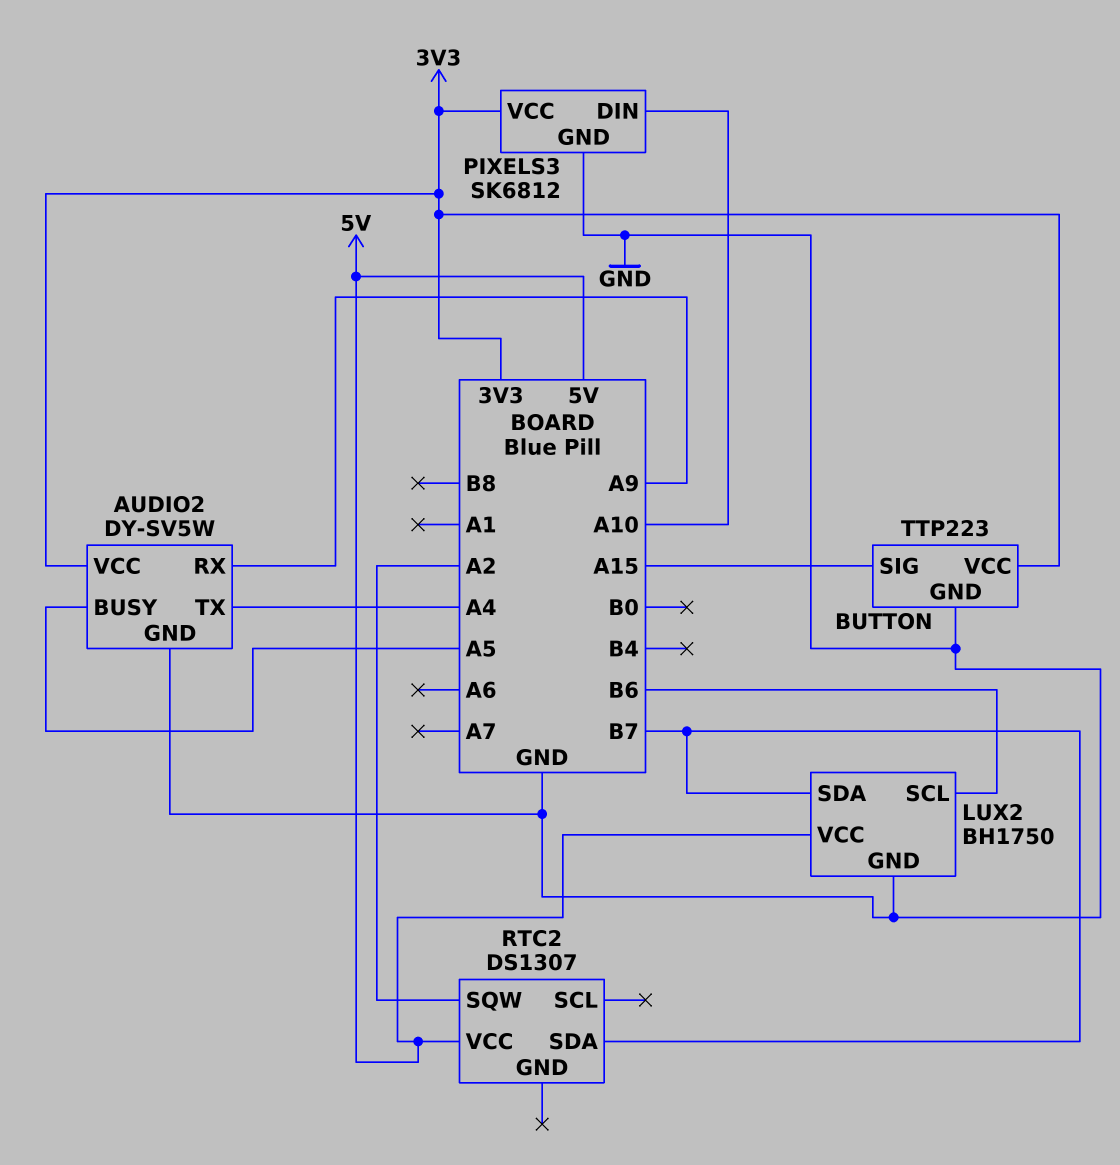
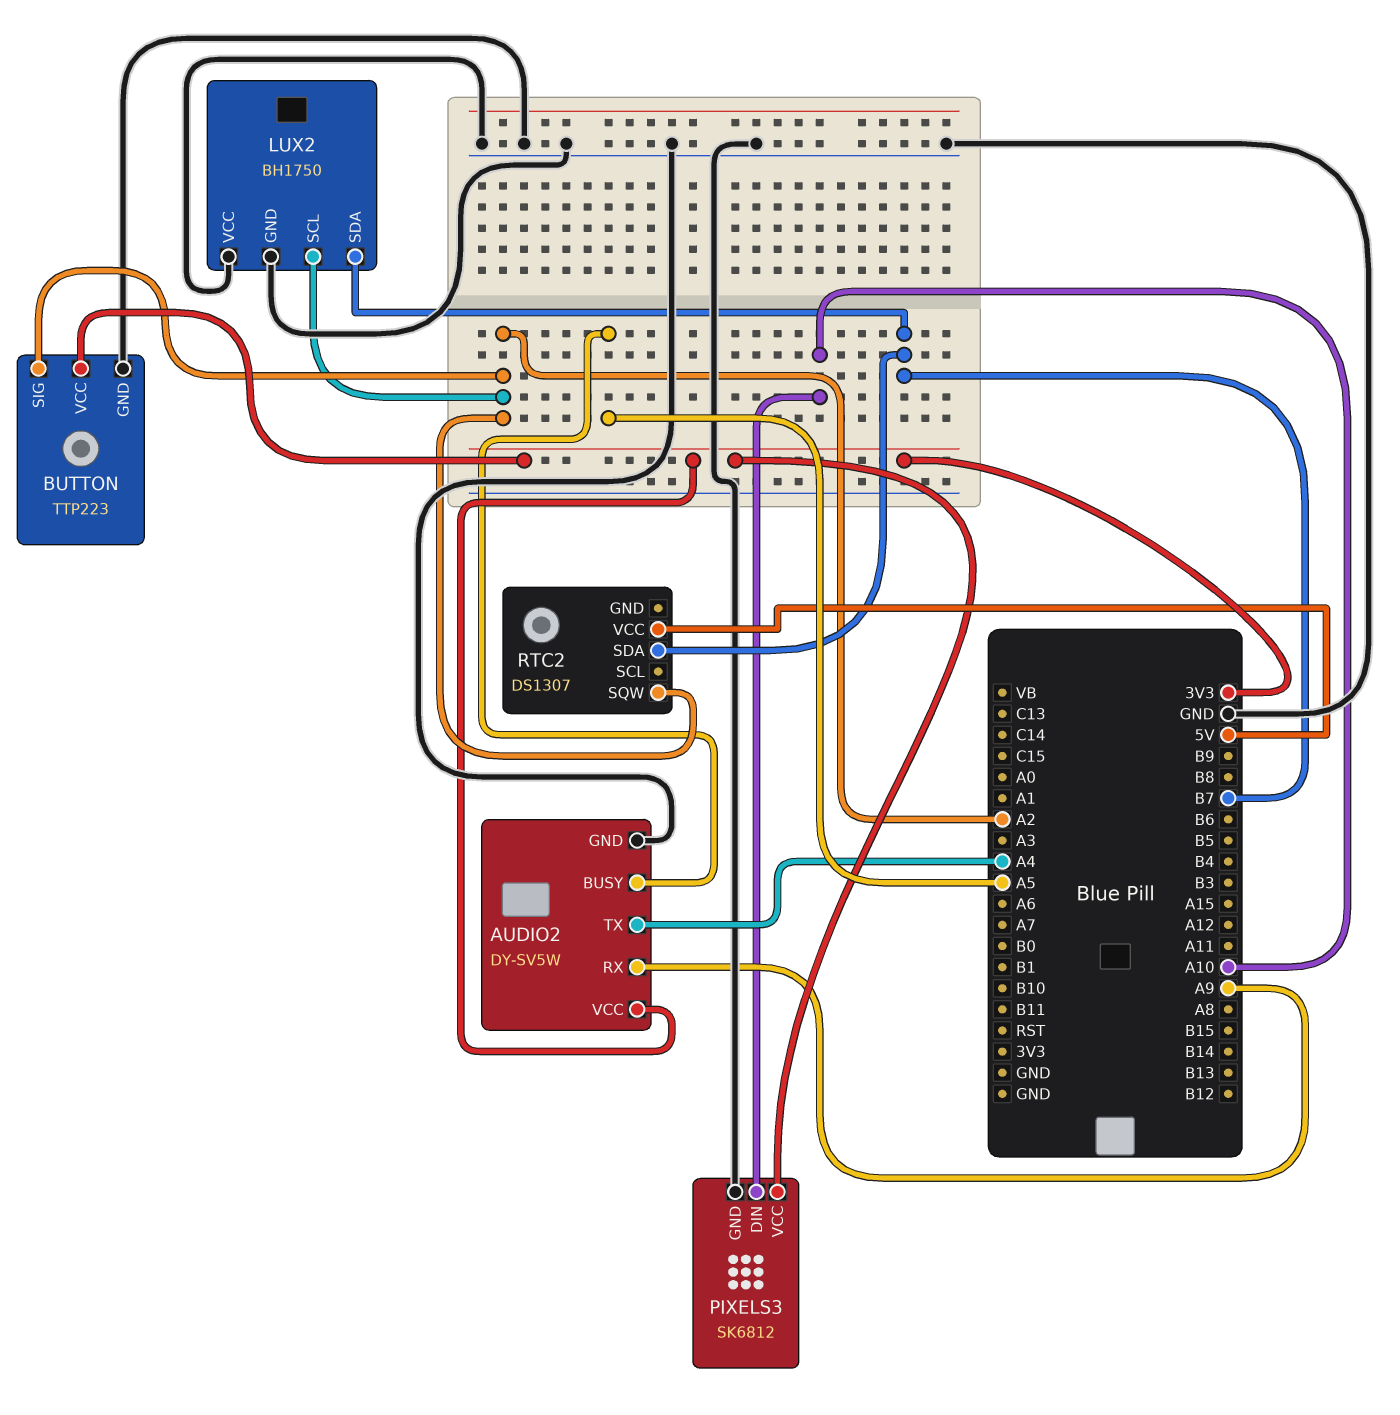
BUTTON pin SIG: A15 -> A2
LUX2 pin SCL: B6 -> A2
LUX2 pin VCC: 5V -> GND

